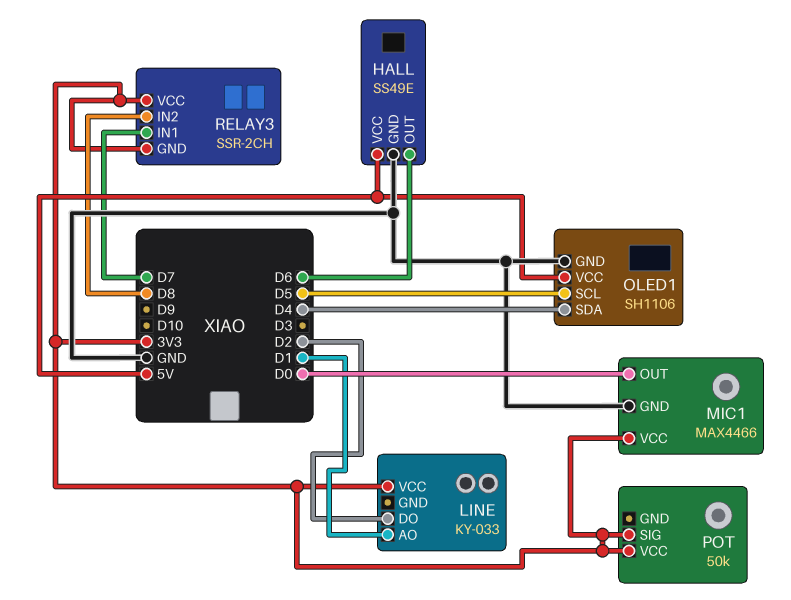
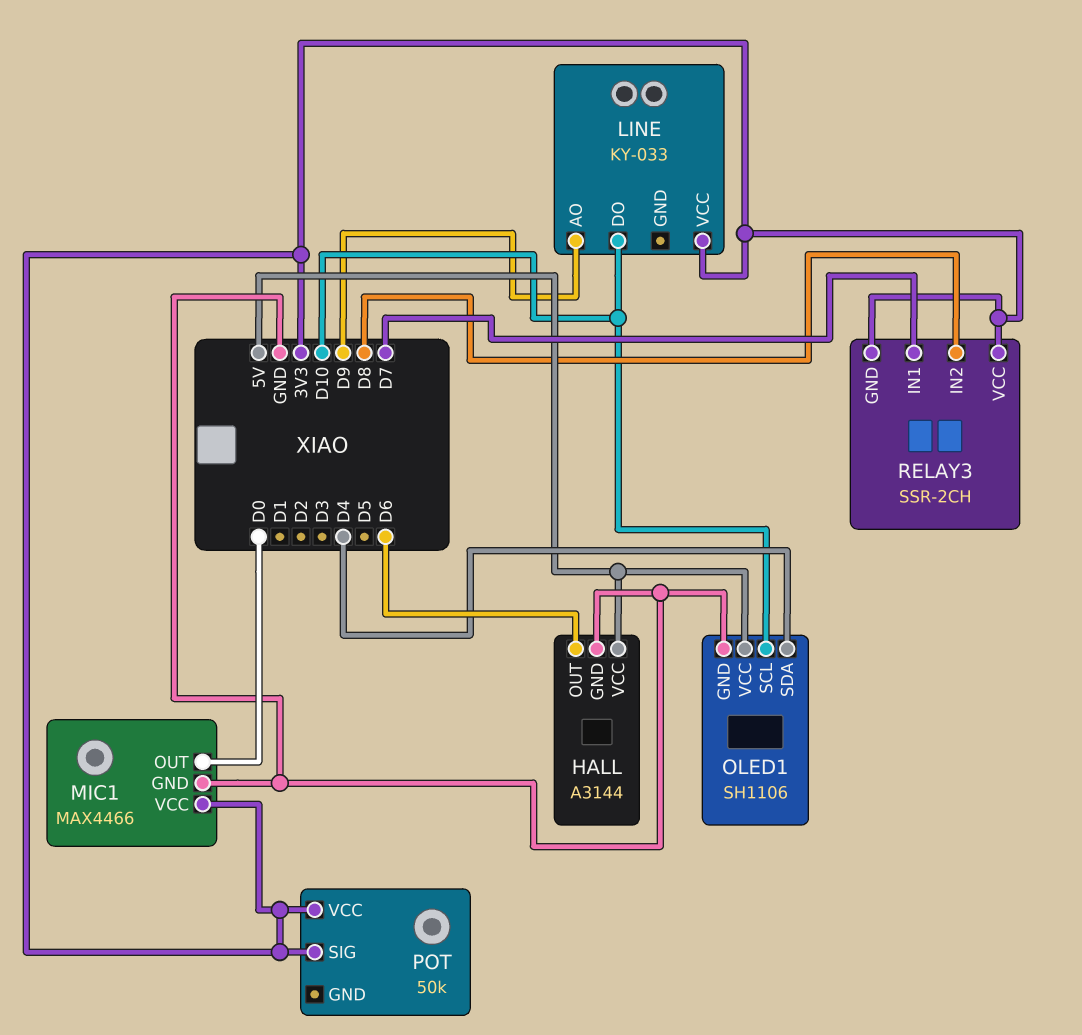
HALL: SS49E -> A3144
LINE pin AO: D1 -> D9
LINE pin DO: D2 -> D10
OLED1 pin SCL: D5 -> D10

